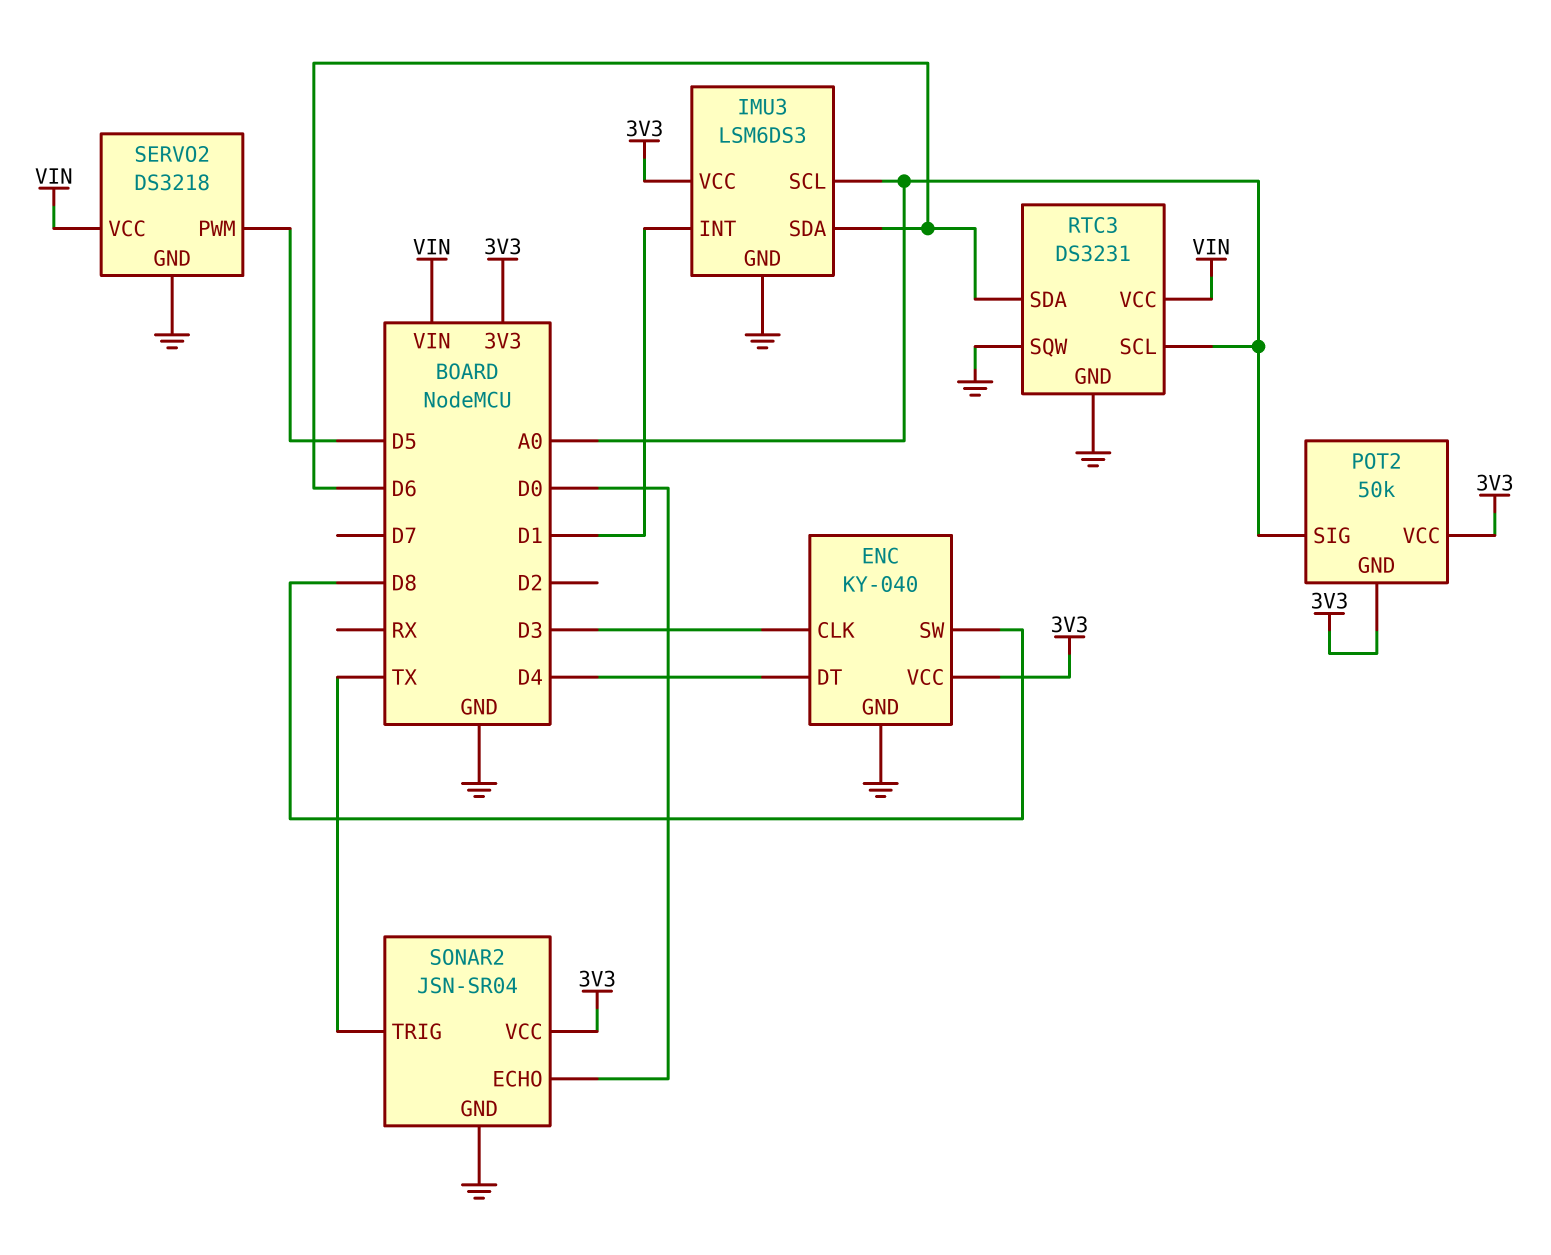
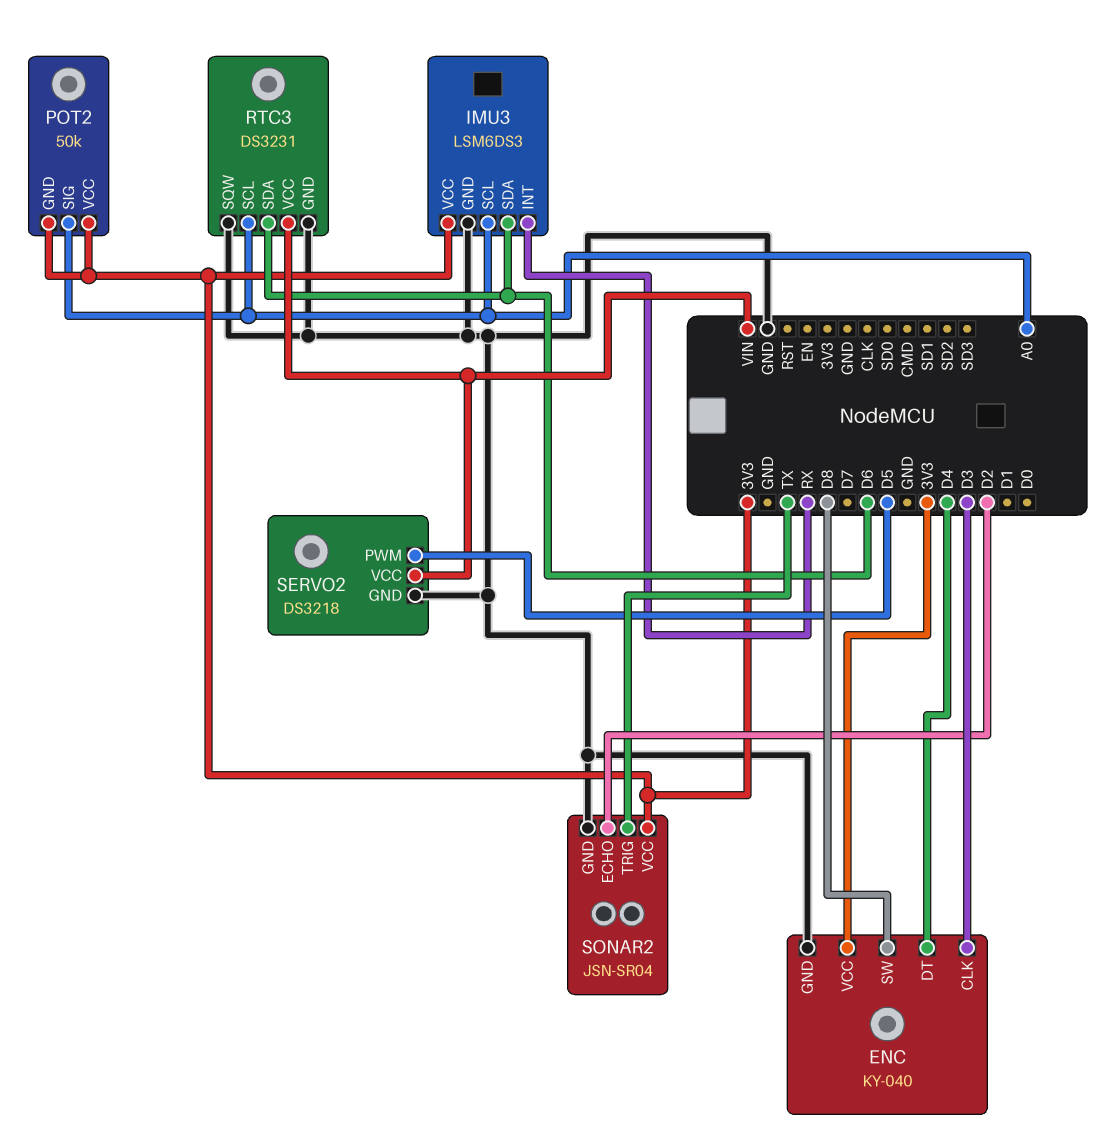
IMU3 pin INT: D1 -> RX
SONAR2 pin ECHO: D0 -> D2

